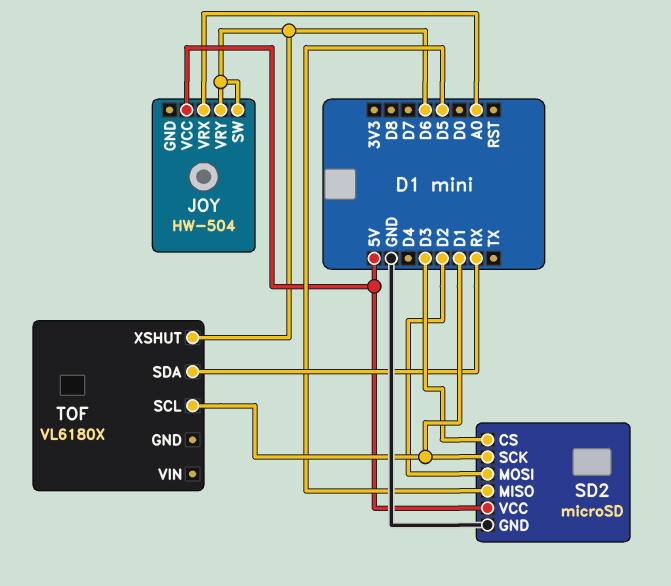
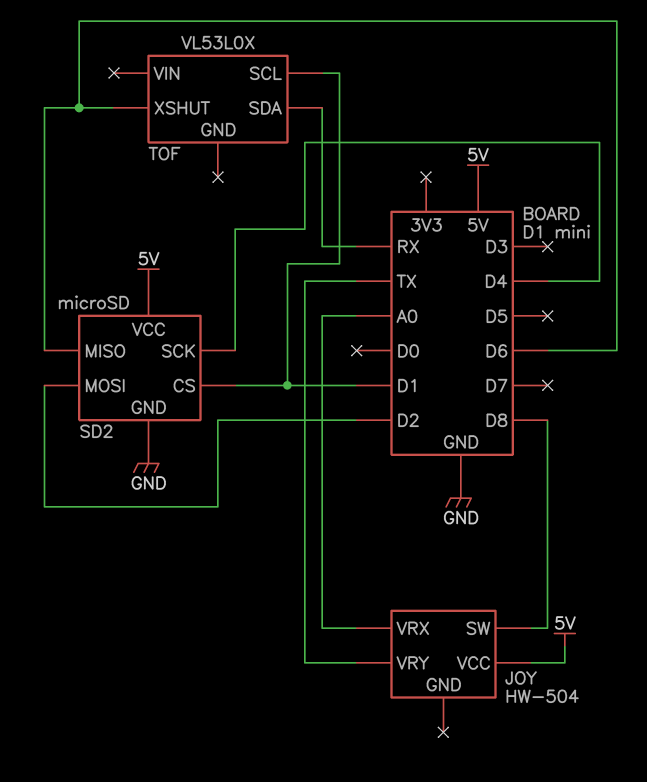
JOY pin SW: D6 -> D8
JOY pin VRY: D6 -> TX
SD2 pin CS: D3 -> D1
SD2 pin MISO: D5 -> D6
SD2 pin SCK: D1 -> D4
TOF: VL6180X -> VL53L0X

